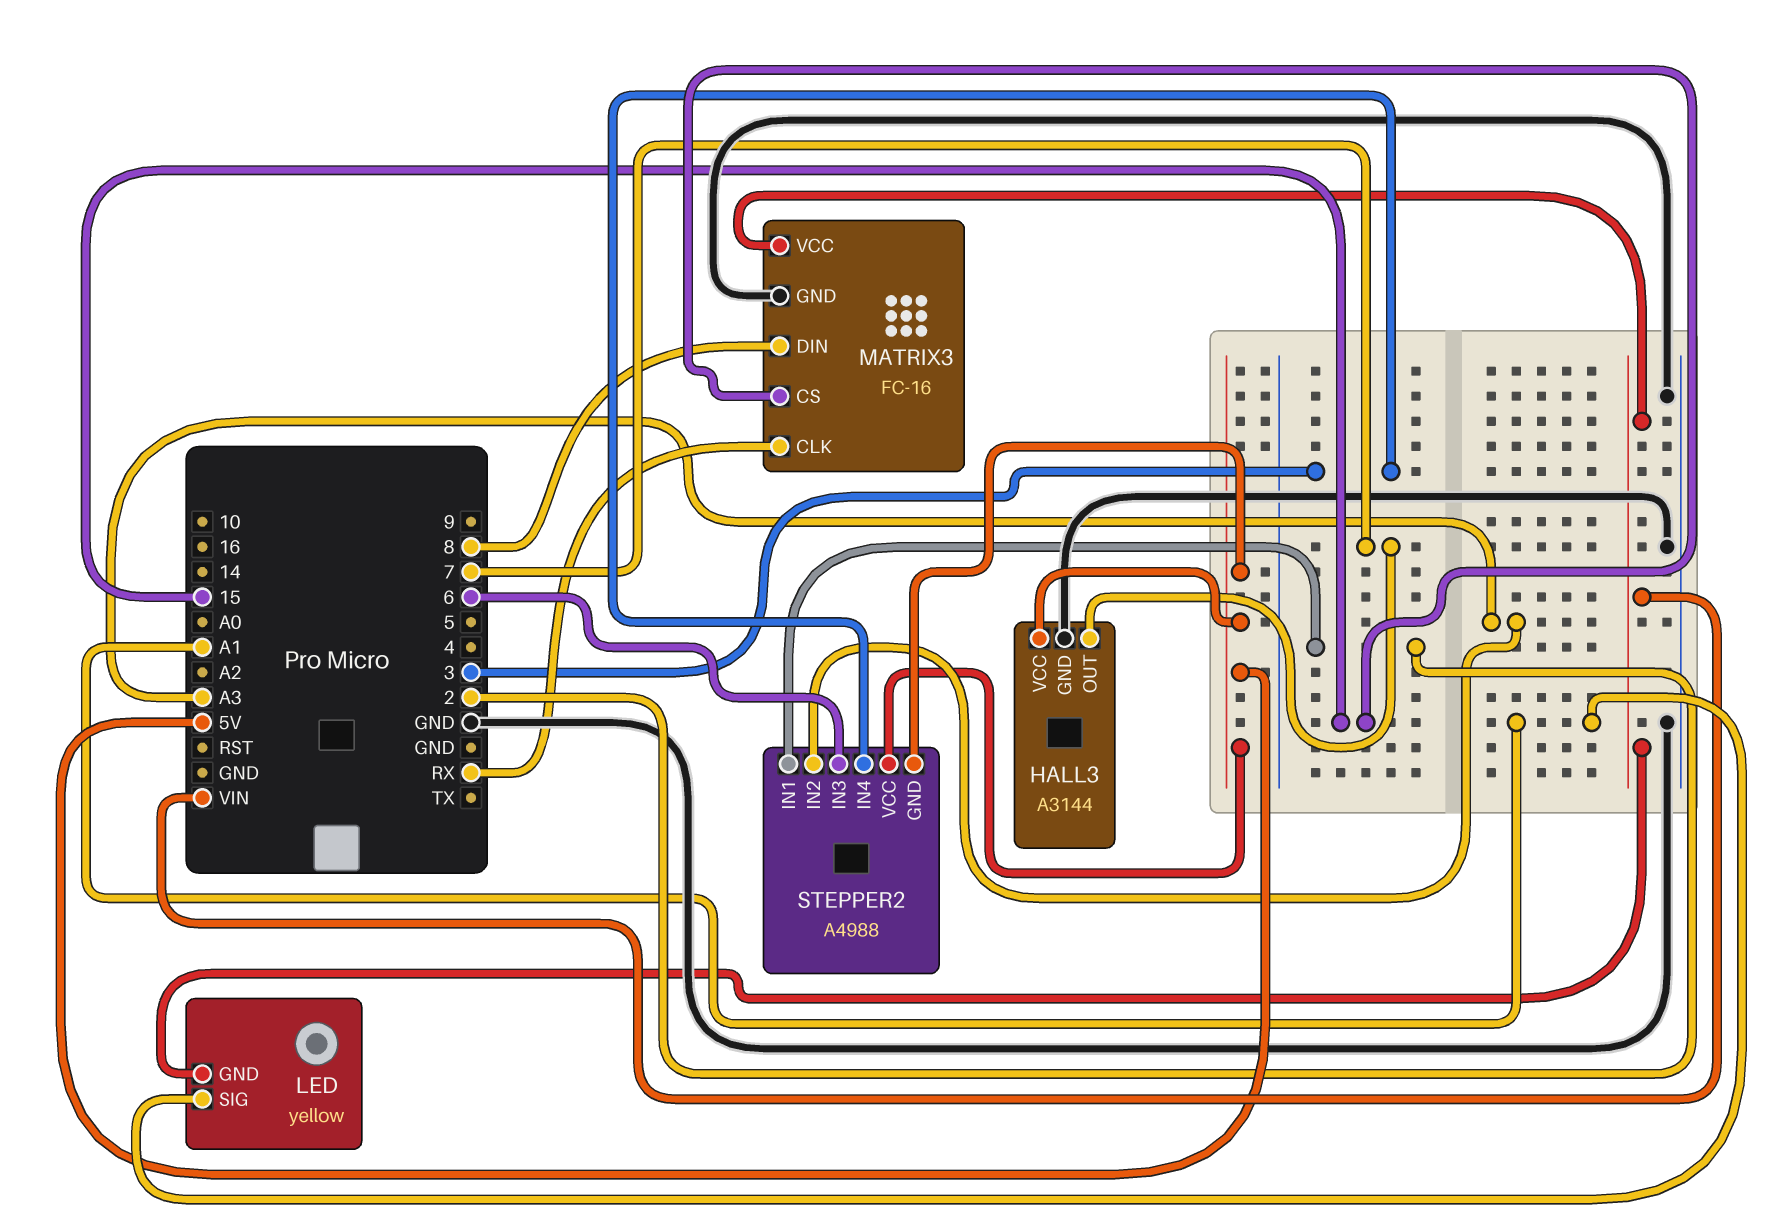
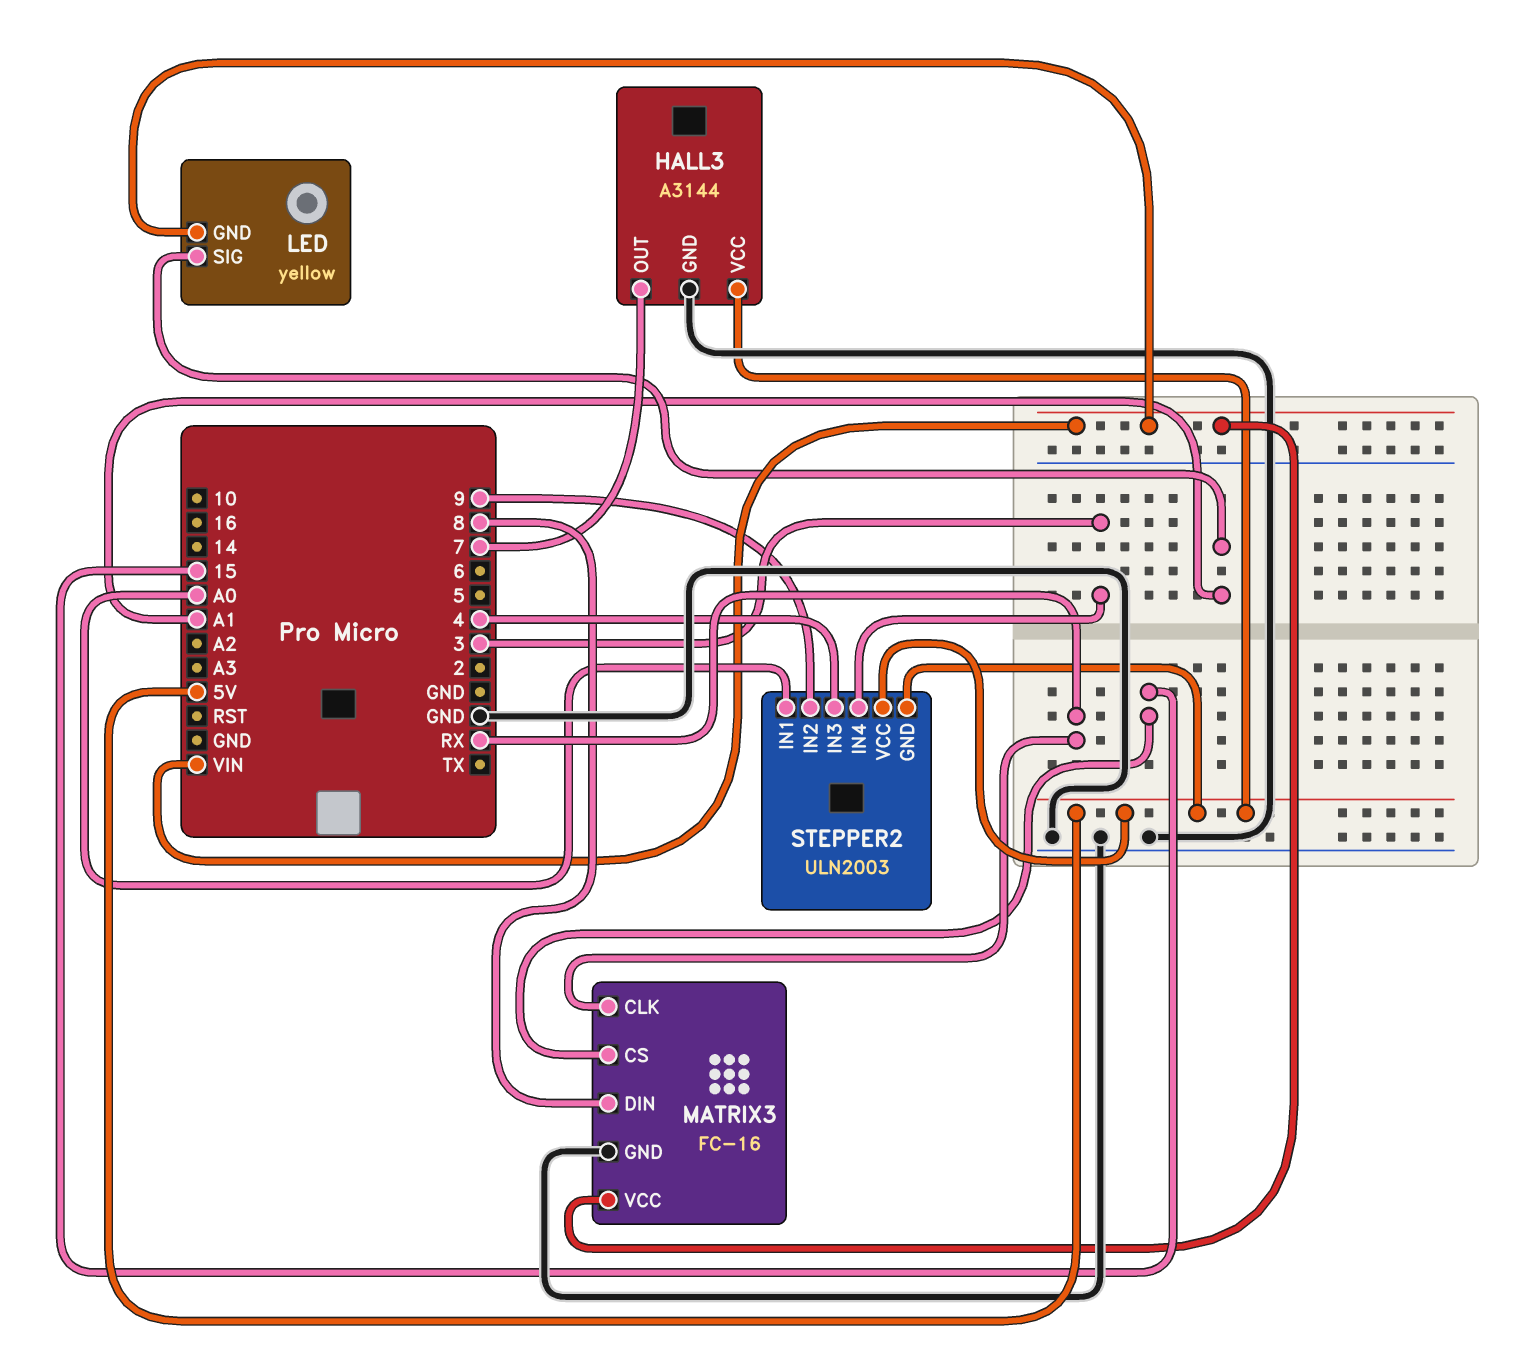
STEPPER2: A4988 -> ULN2003
STEPPER2 pin IN1: 2 -> A0
STEPPER2 pin IN2: A3 -> 9
STEPPER2 pin IN3: 6 -> 4

